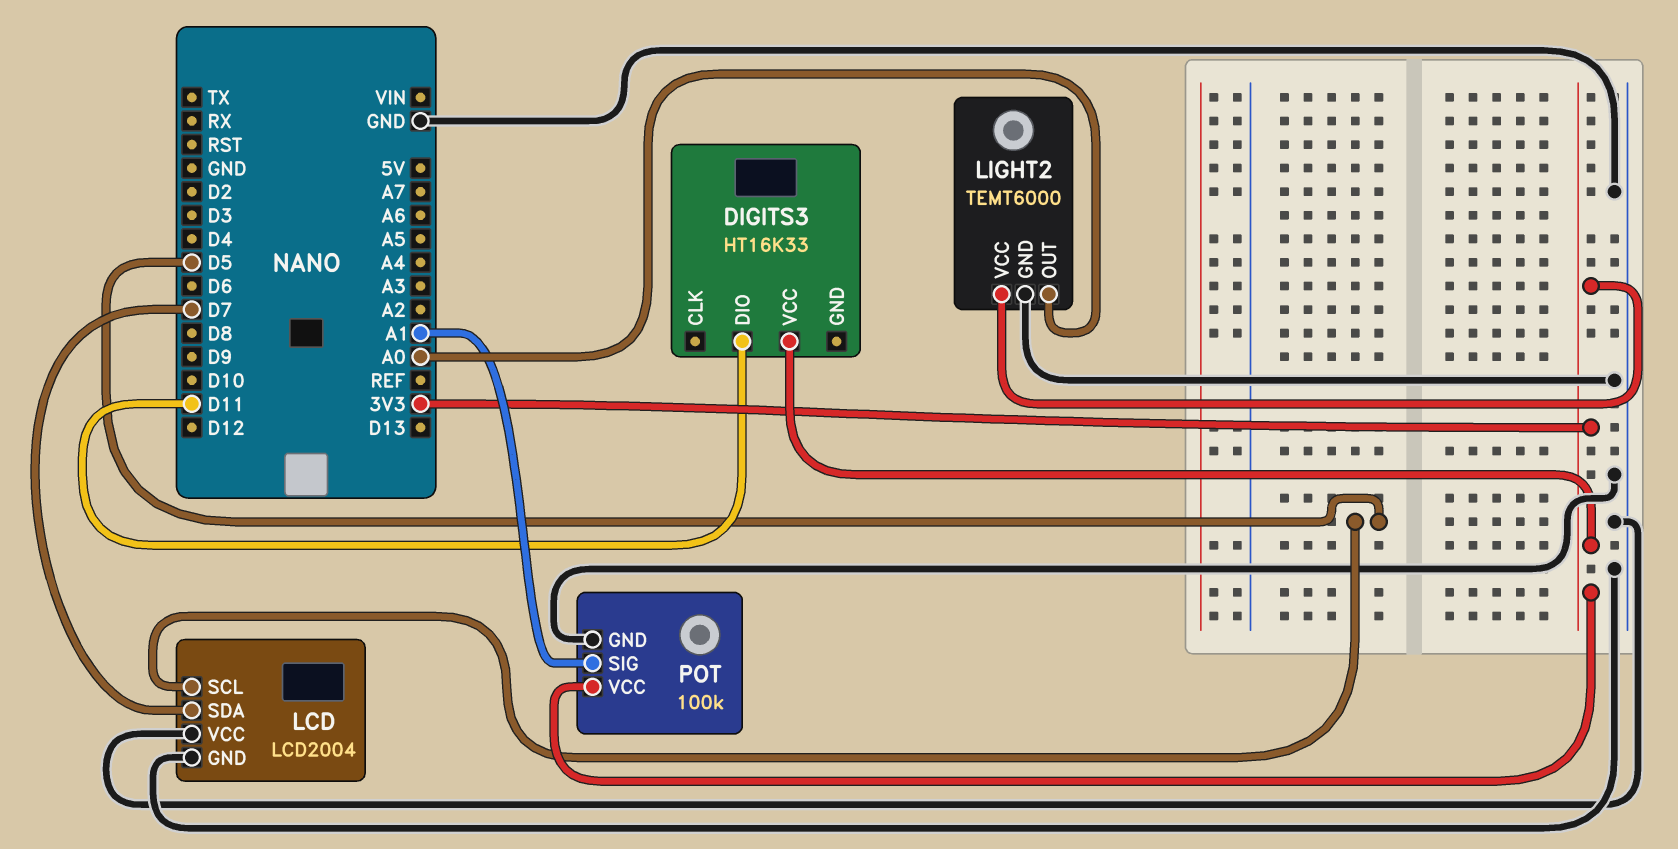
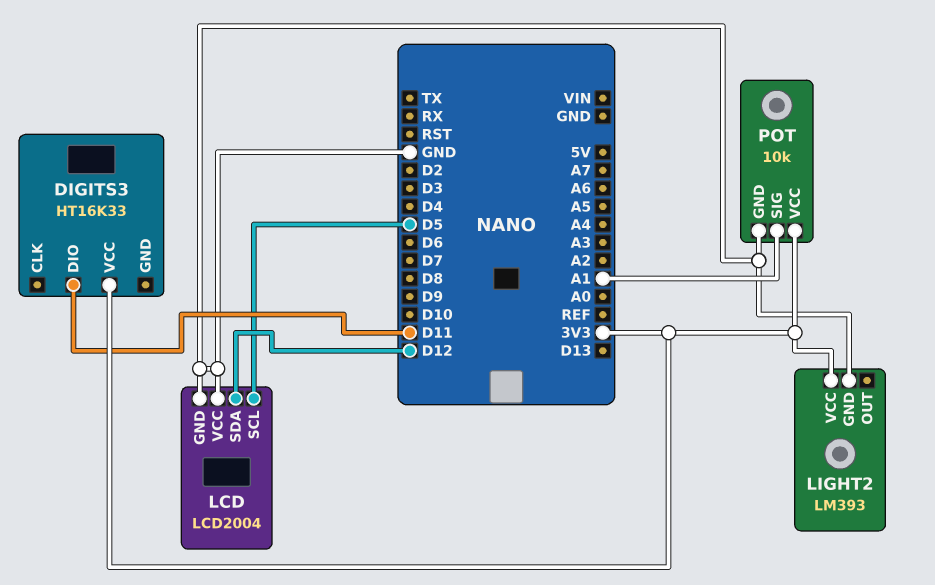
LCD pin SDA: D7 -> D12
LIGHT2: TEMT6000 -> LM393
LIGHT2 pin OUT: A0 -> none
POT: 100k -> 10k

